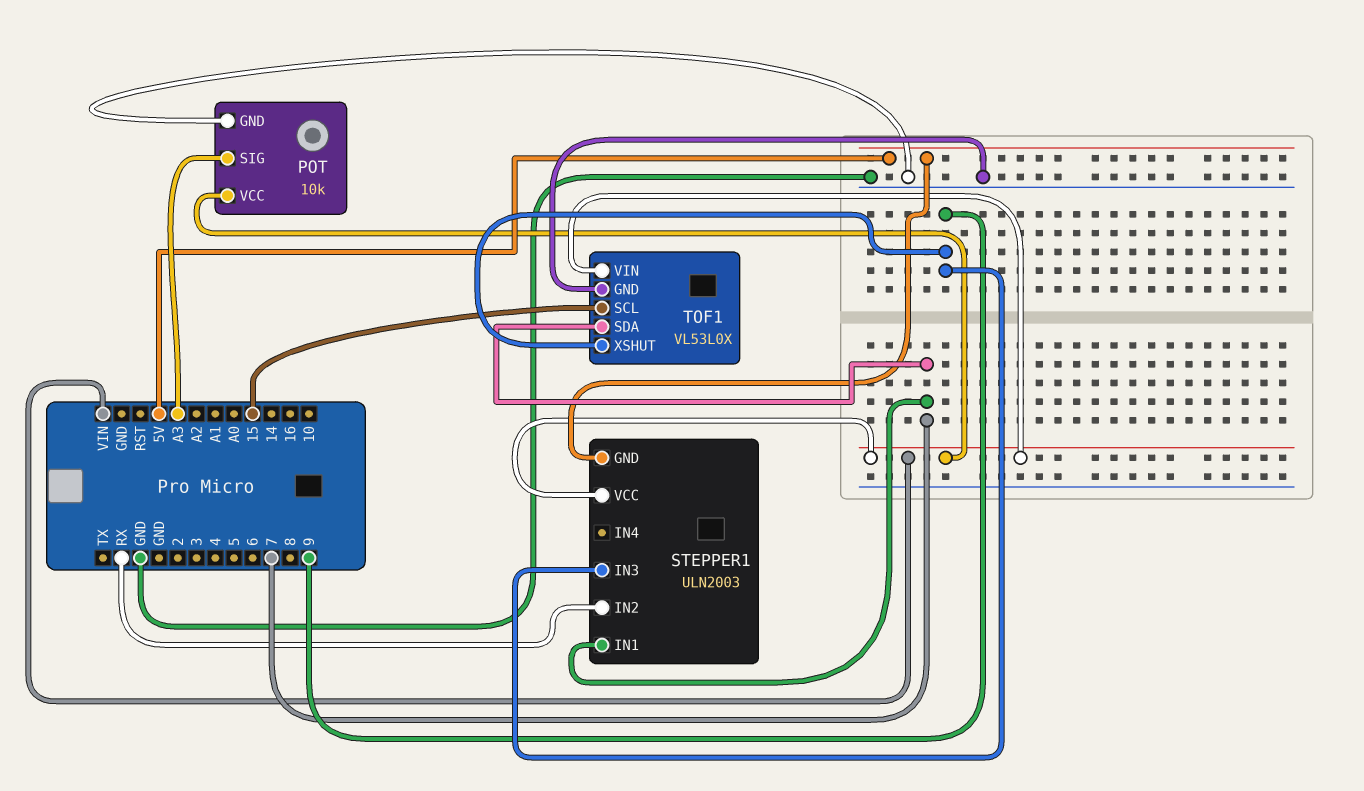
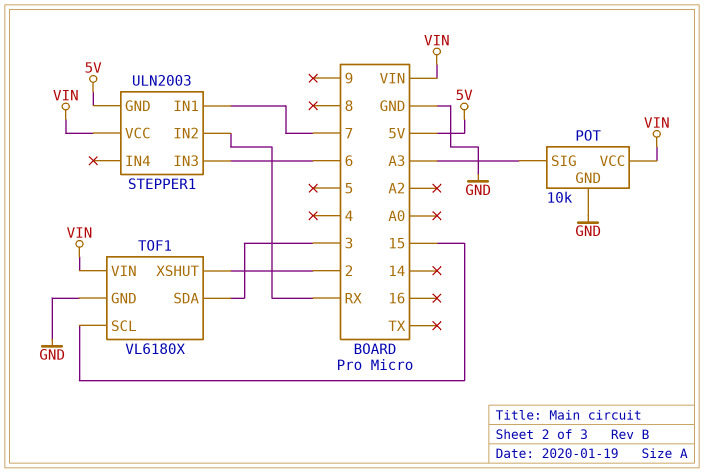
STEPPER1 pin IN3: 9 -> 6
TOF1: VL53L0X -> VL6180X
TOF1 pin SDA: 7 -> 3
TOF1 pin XSHUT: 9 -> 2

